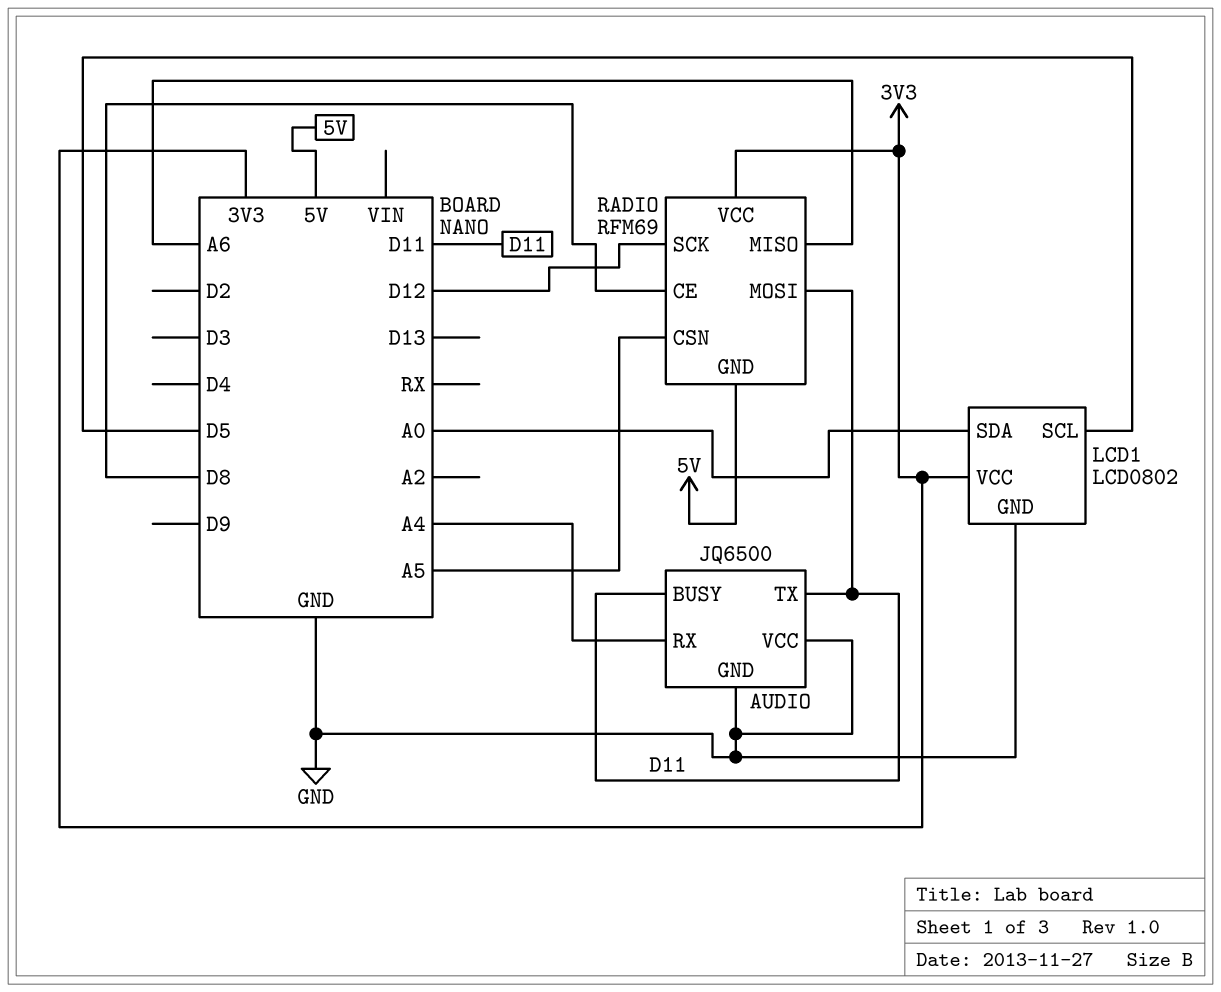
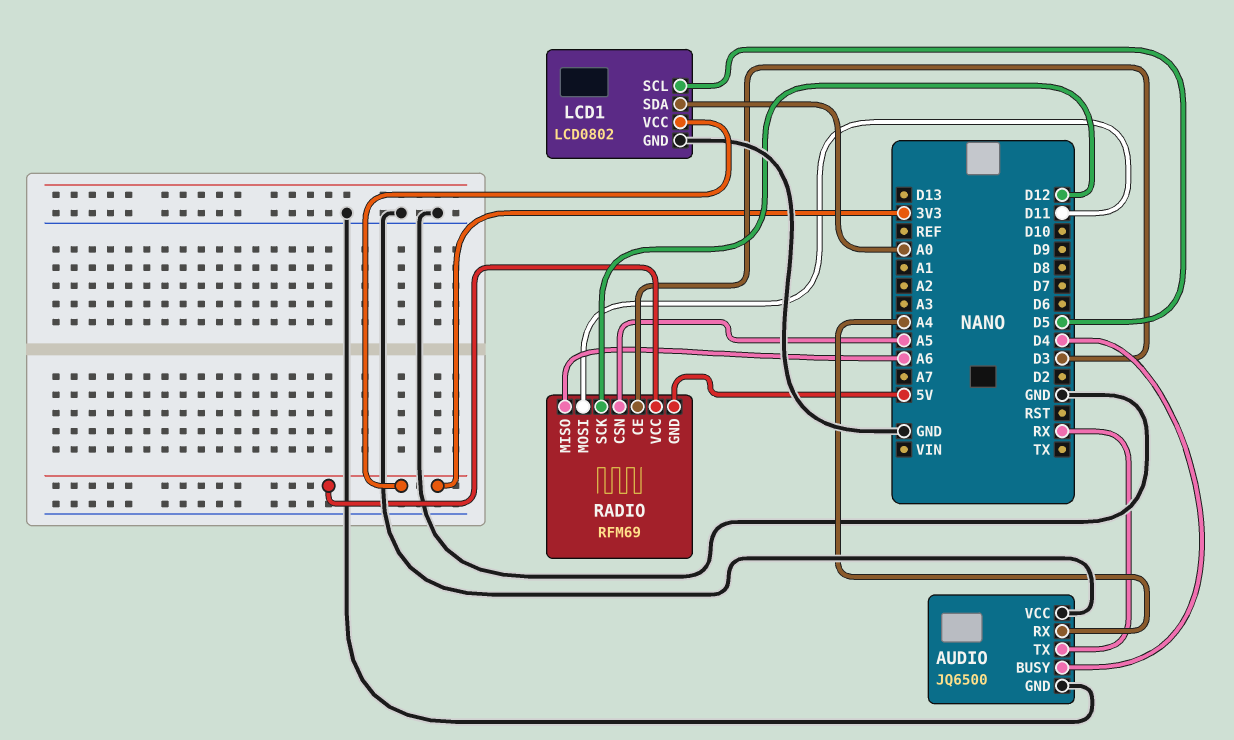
AUDIO pin BUSY: D11 -> D4
AUDIO pin TX: D11 -> RX
RADIO pin CE: D8 -> D3

